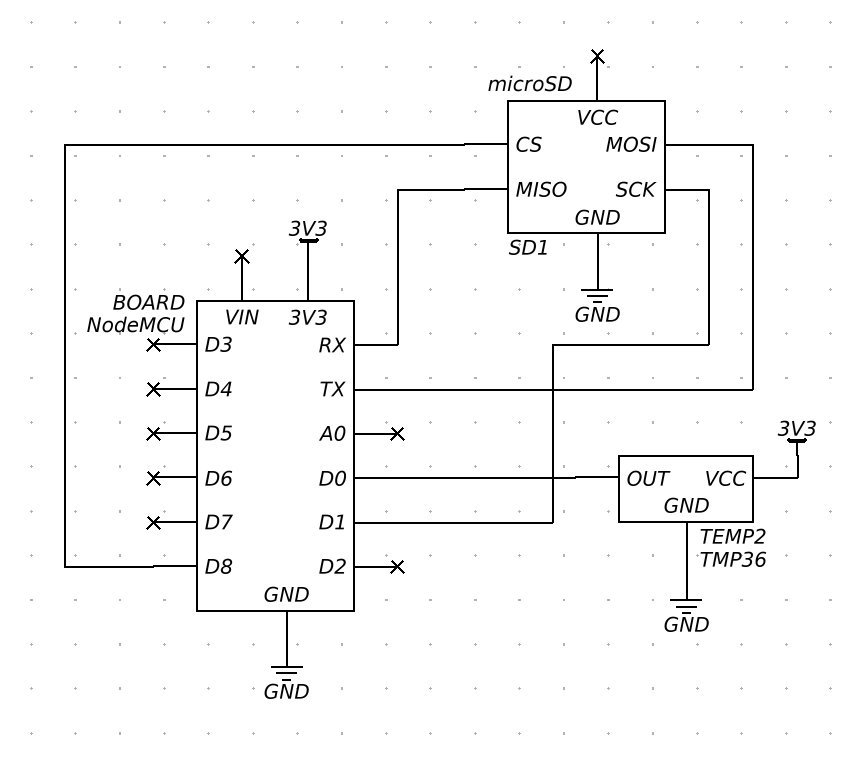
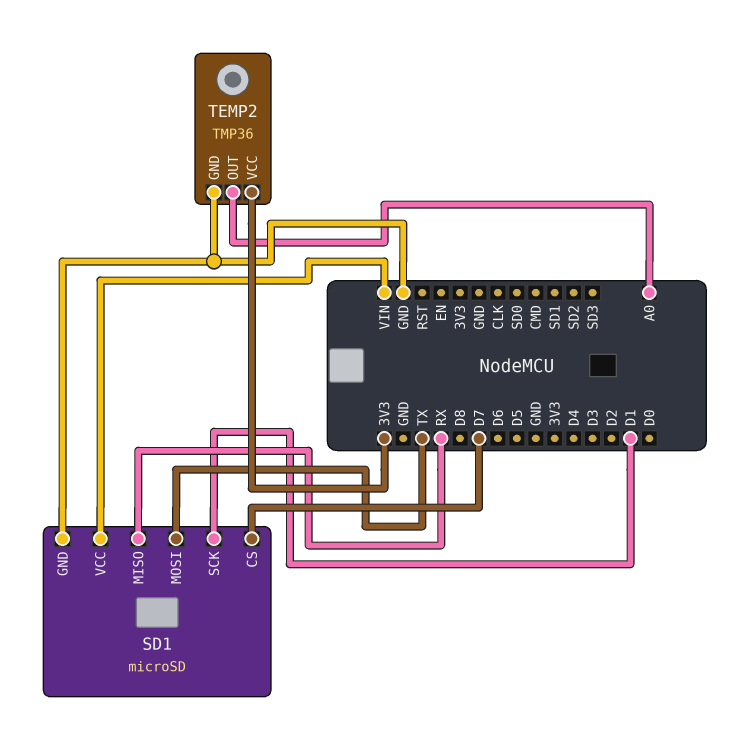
SD1 pin CS: D8 -> D7
SD1 pin VCC: none -> VIN
TEMP2 pin OUT: D0 -> A0

